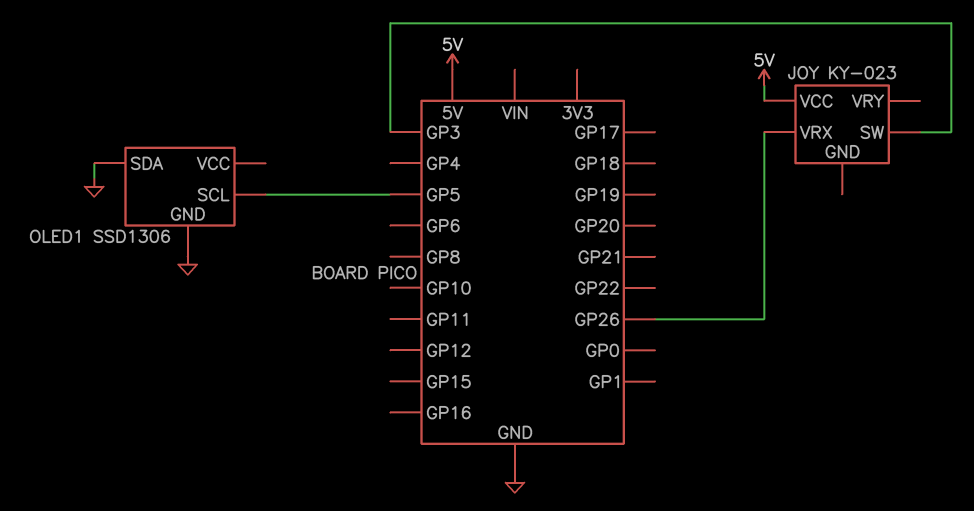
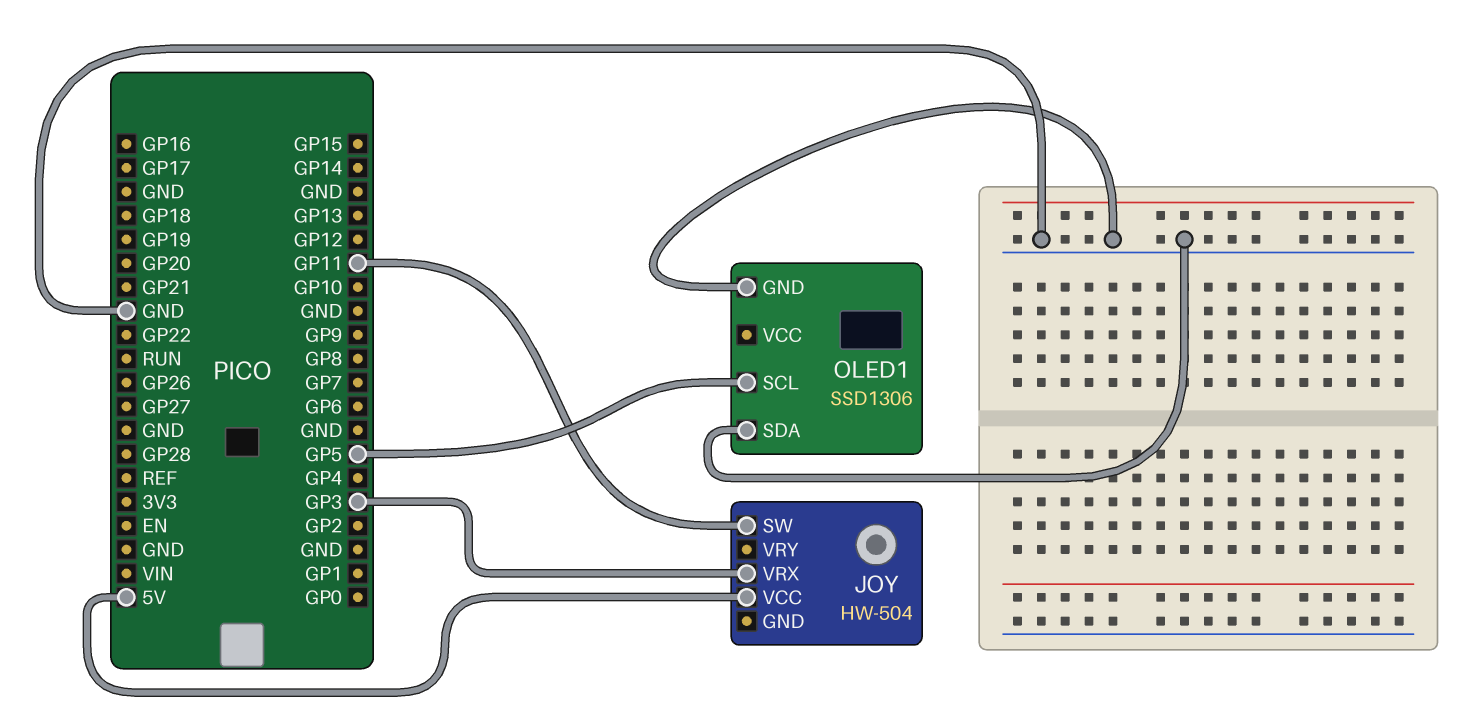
JOY: KY-023 -> HW-504
JOY pin SW: GP3 -> GP11
JOY pin VRX: GP26 -> GP3

